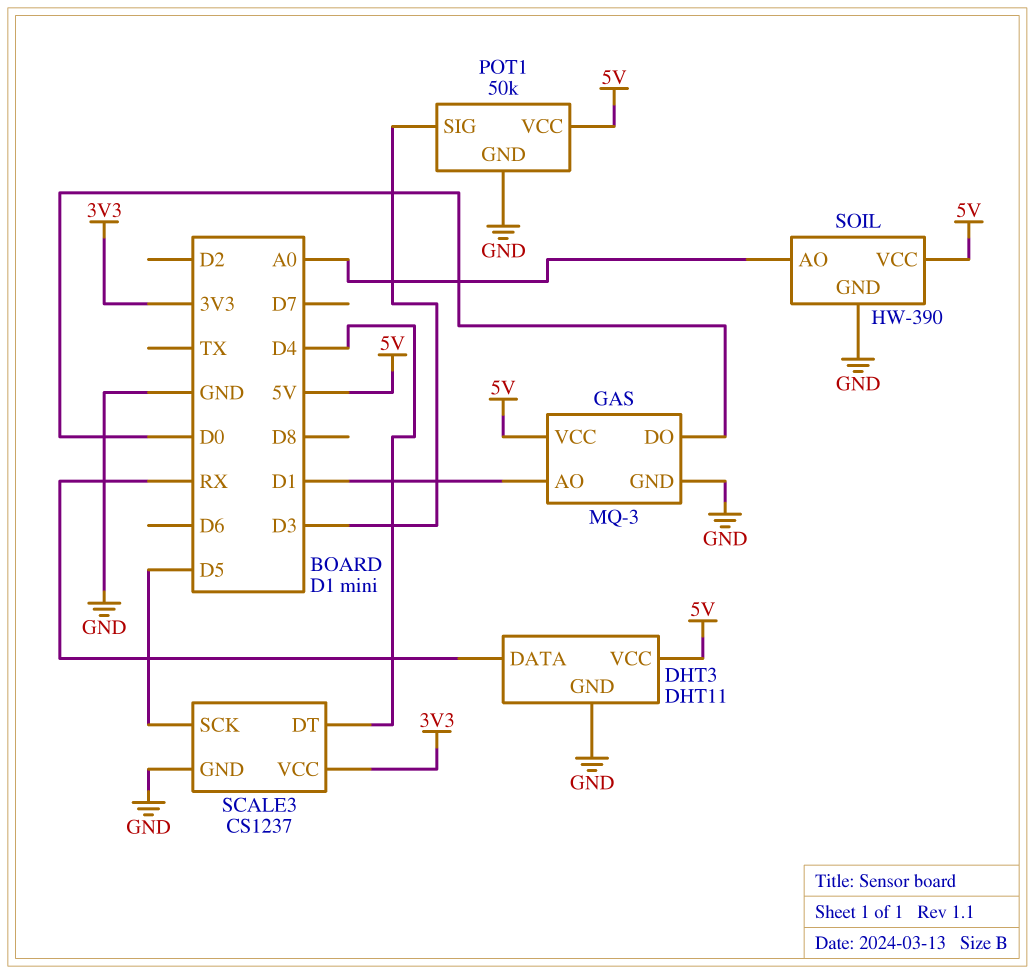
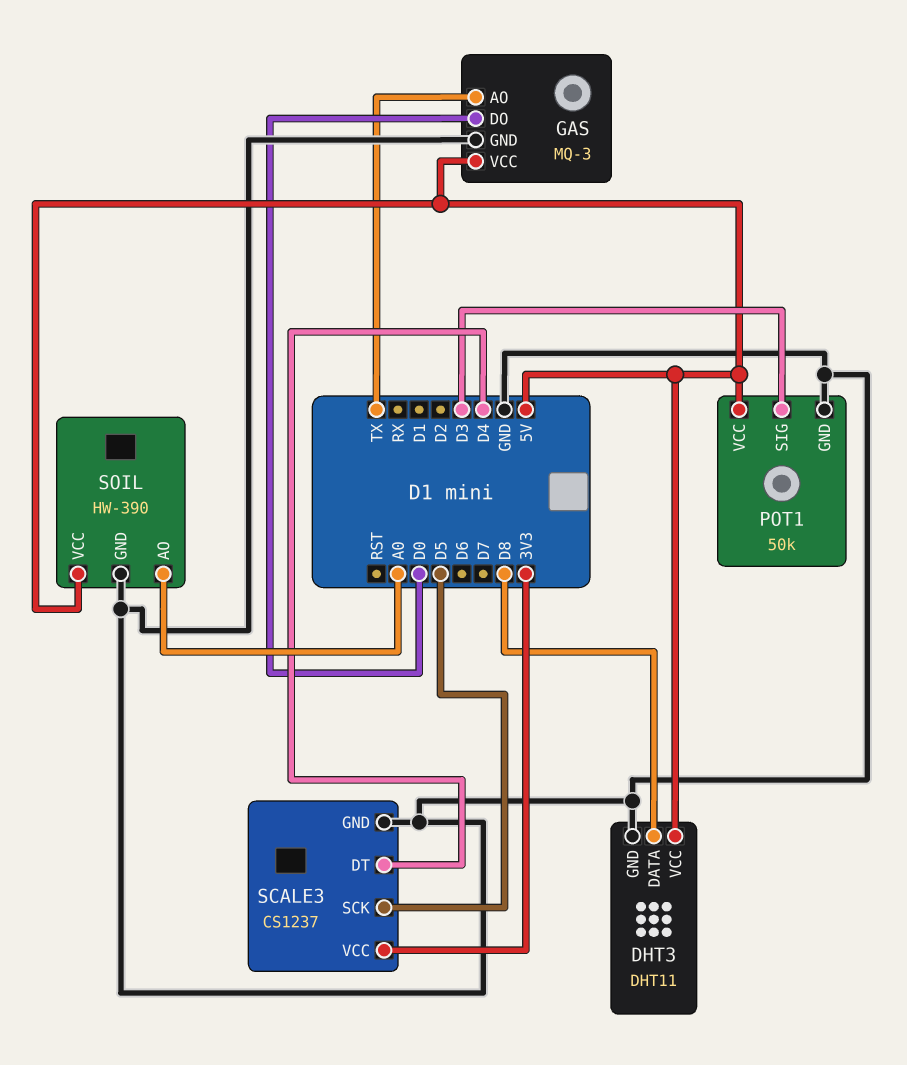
DHT3 pin DATA: RX -> D8
GAS pin AO: D1 -> TX

